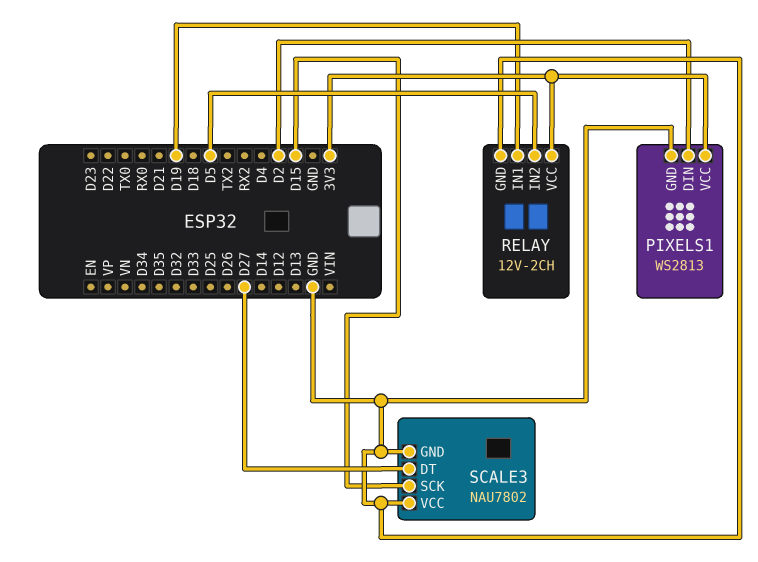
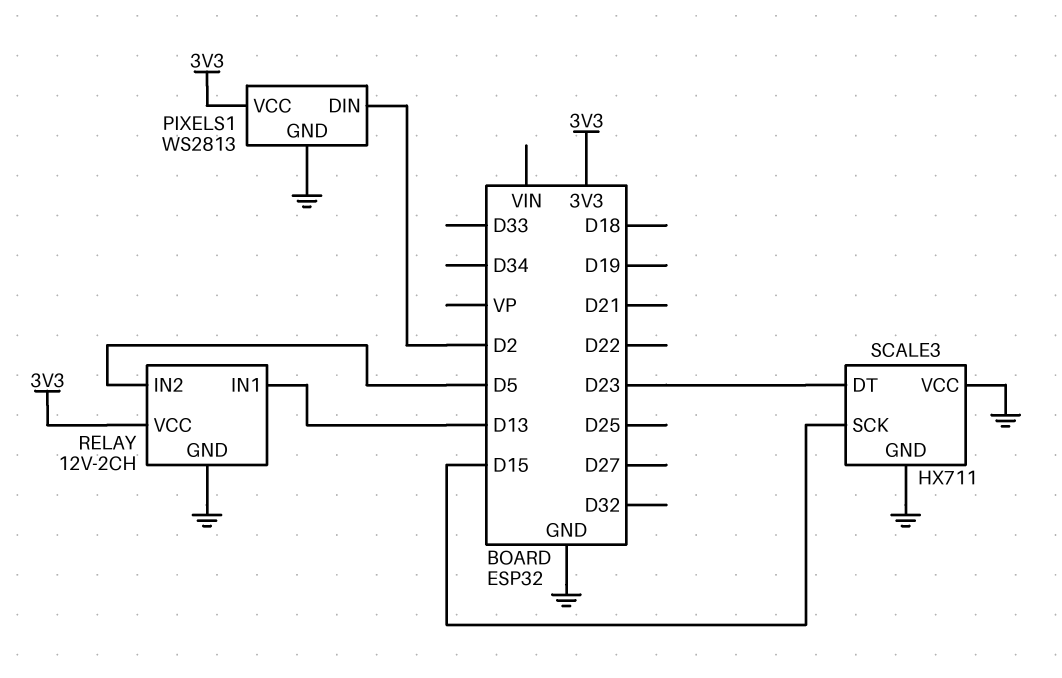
RELAY pin IN1: D19 -> D13
SCALE3: NAU7802 -> HX711
SCALE3 pin DT: D27 -> D23

